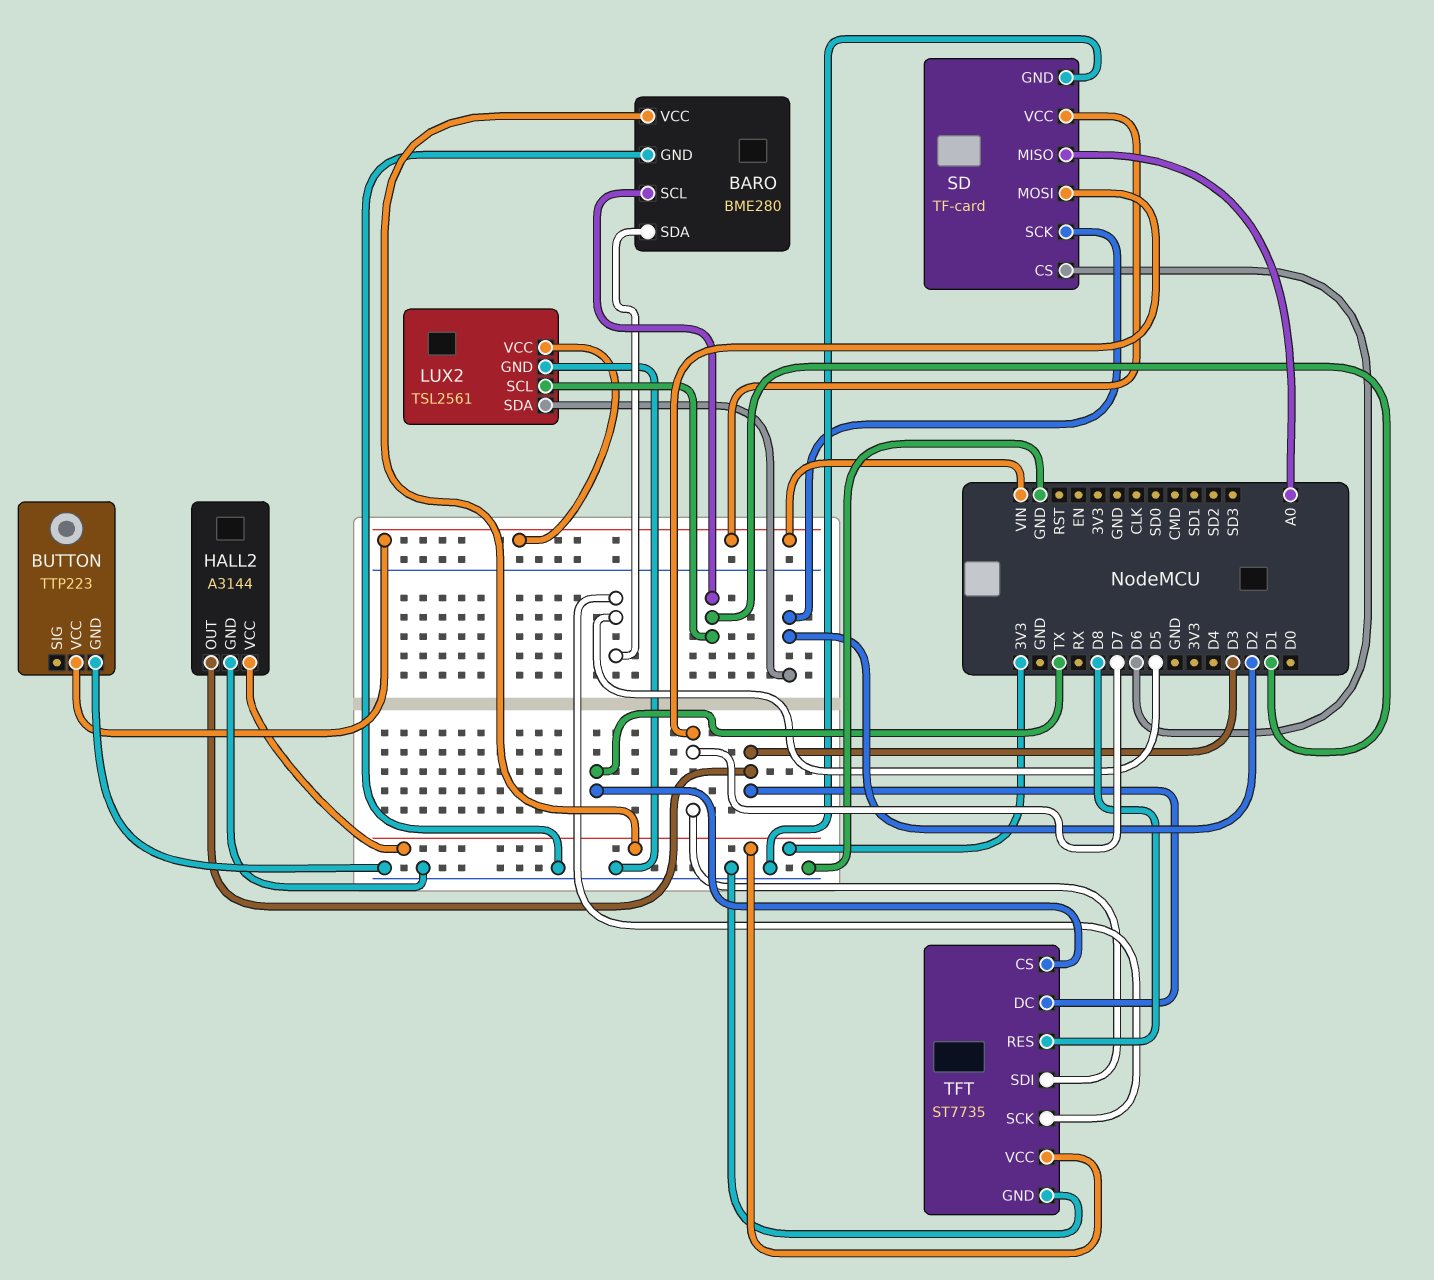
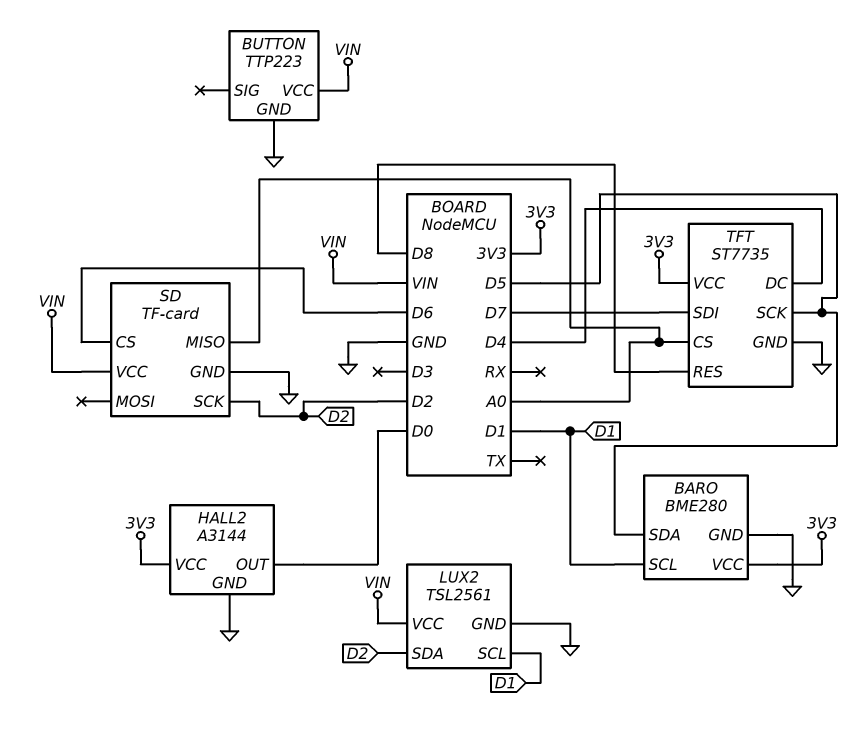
HALL2 pin OUT: D3 -> D0
SD pin MOSI: D7 -> none
TFT pin CS: TX -> A0
TFT pin DC: D3 -> D4

